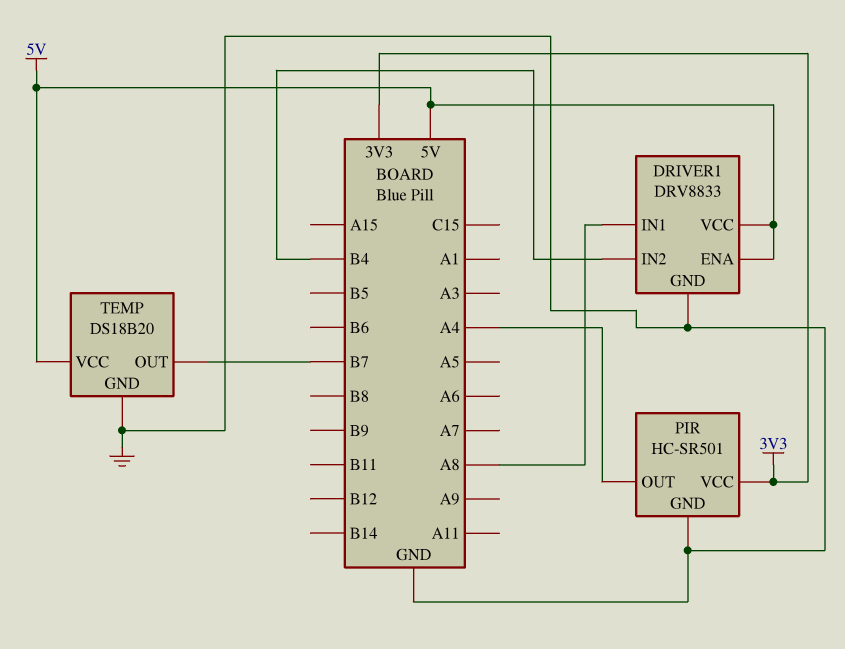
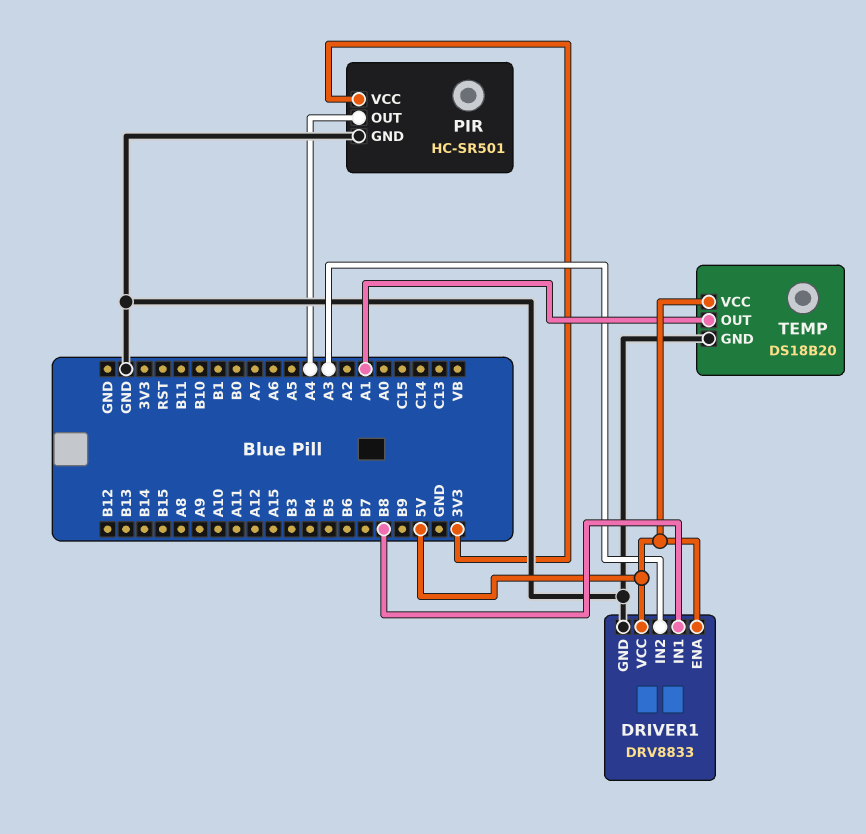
DRIVER1 pin IN1: A8 -> B8
DRIVER1 pin IN2: B4 -> A3
TEMP pin OUT: B7 -> A1

